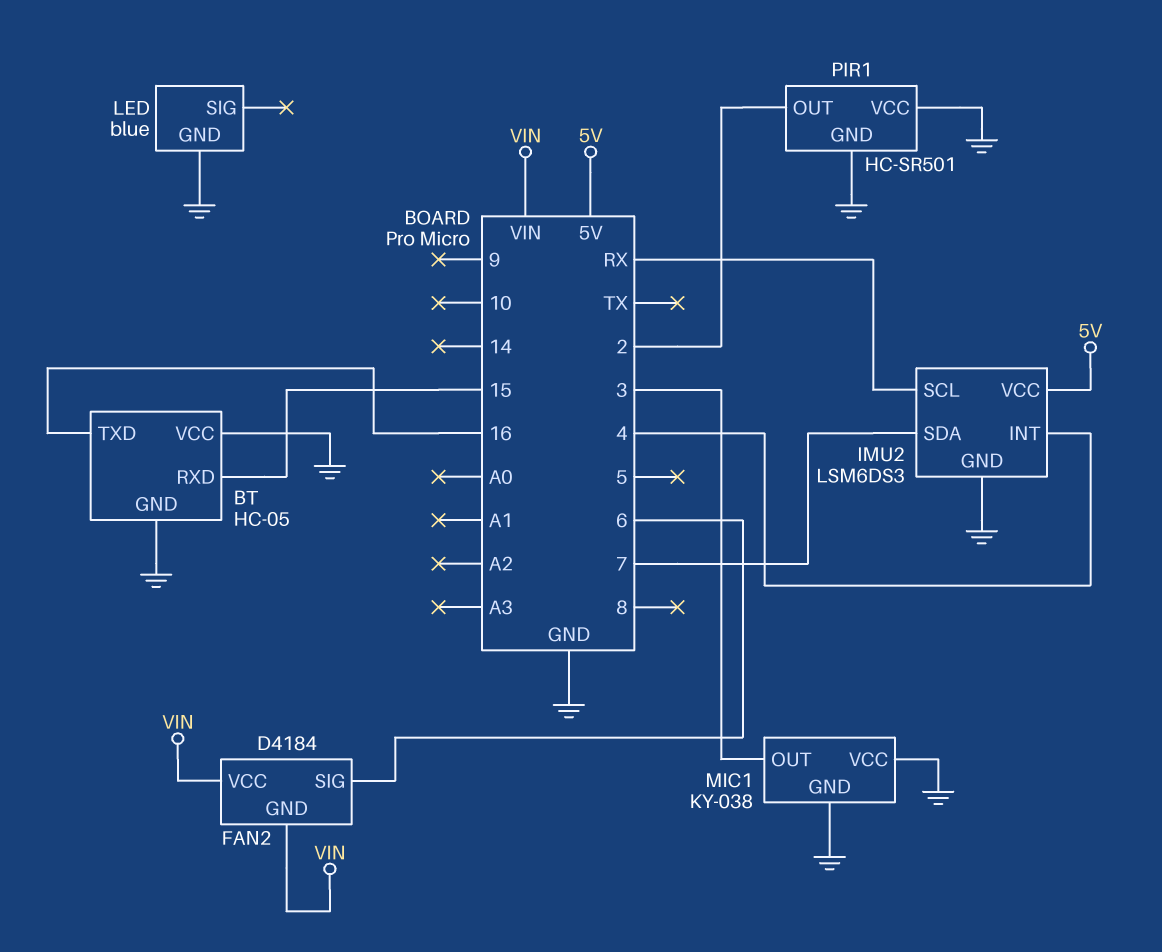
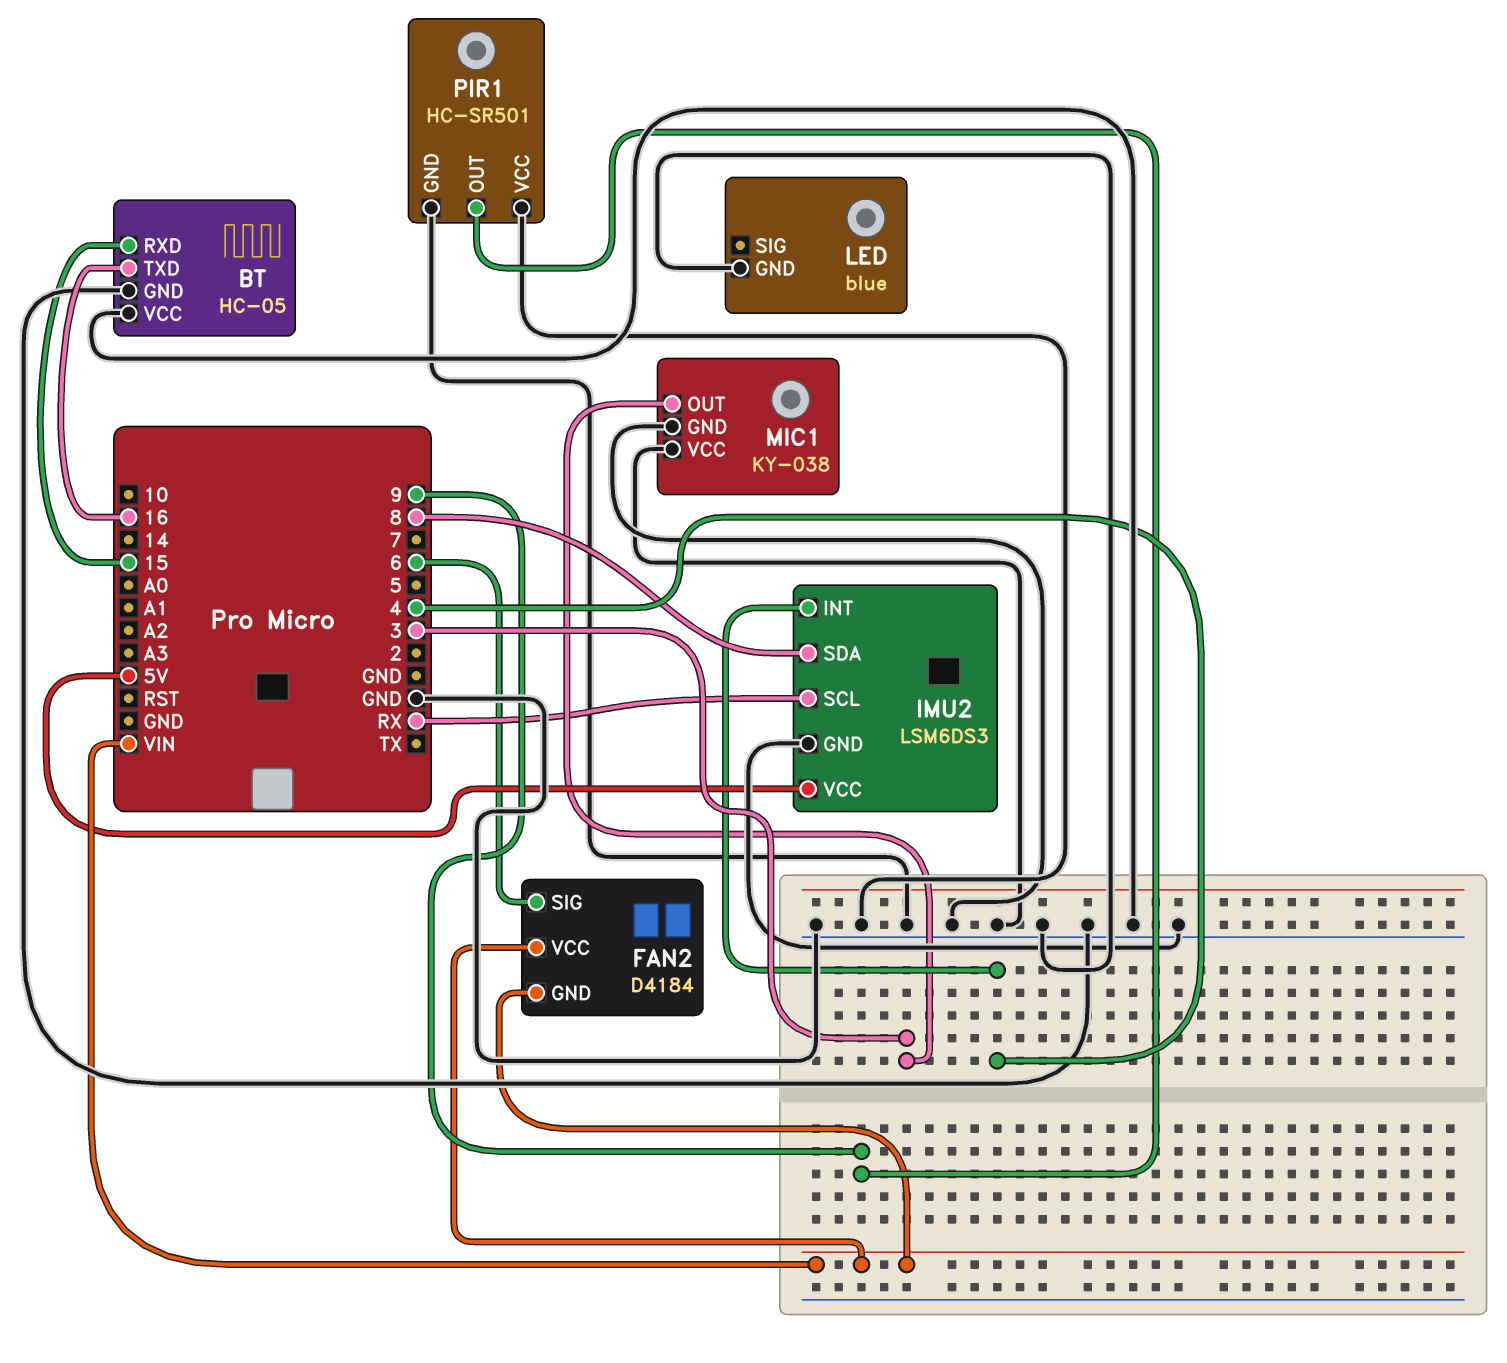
IMU2 pin SDA: 7 -> 8
PIR1 pin OUT: 2 -> 9

